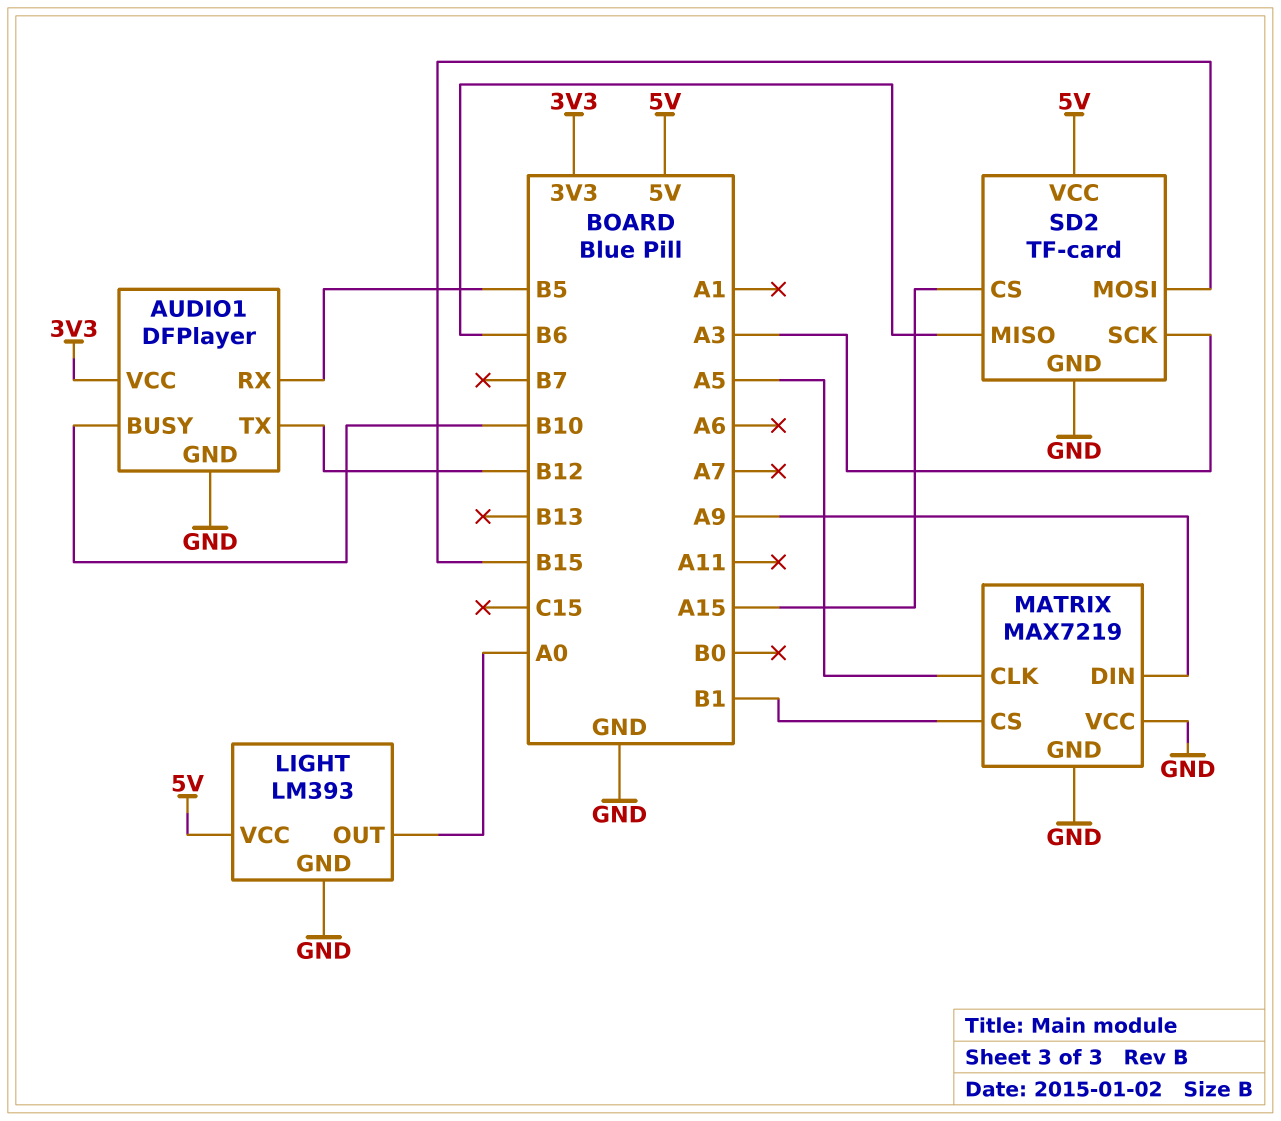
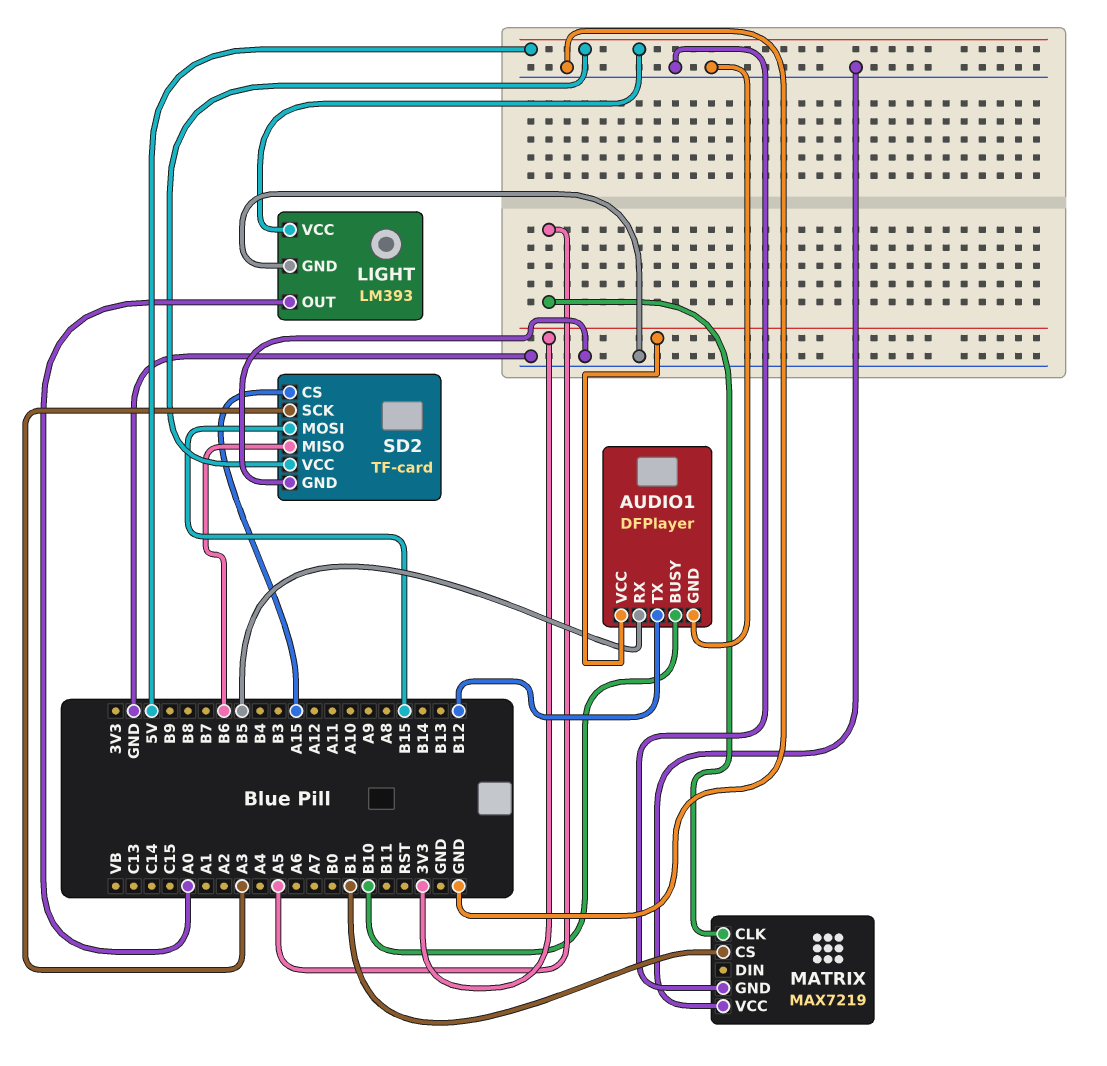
MATRIX pin DIN: A9 -> none

